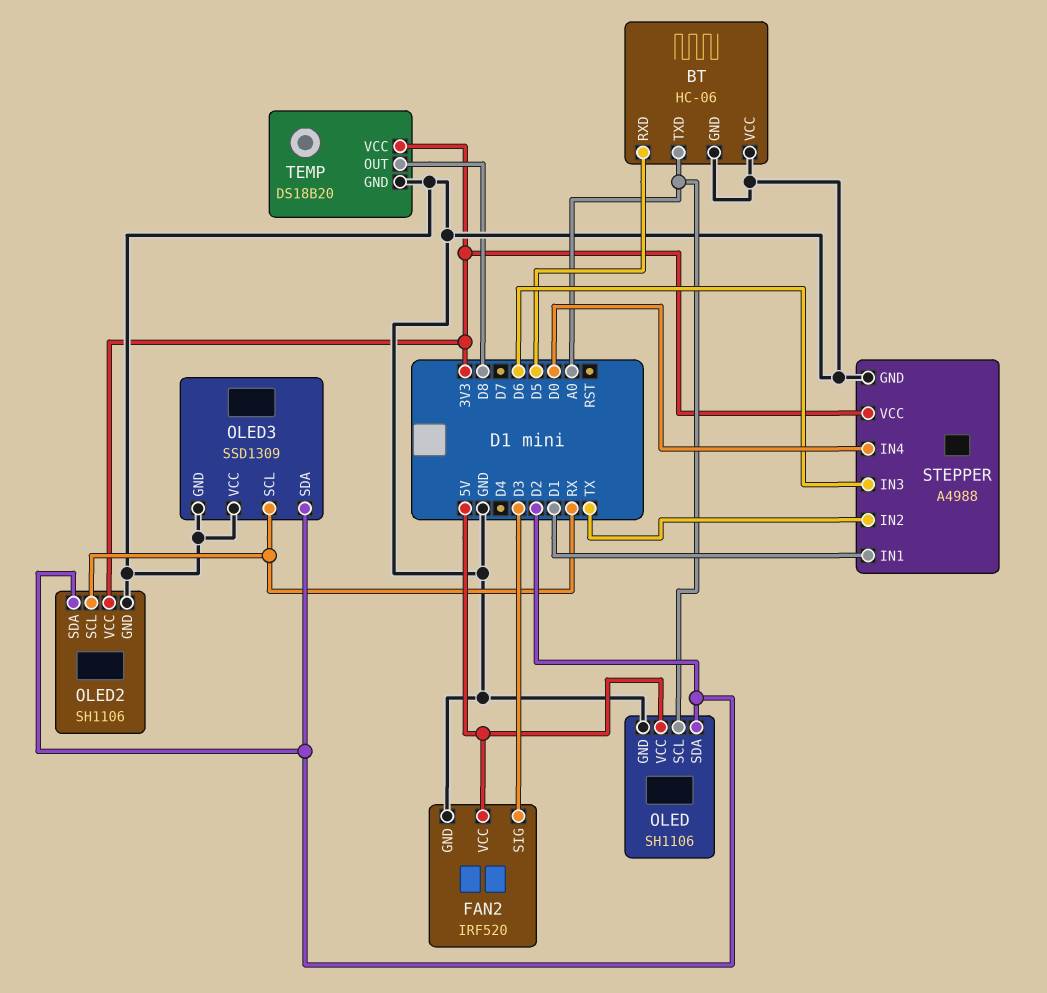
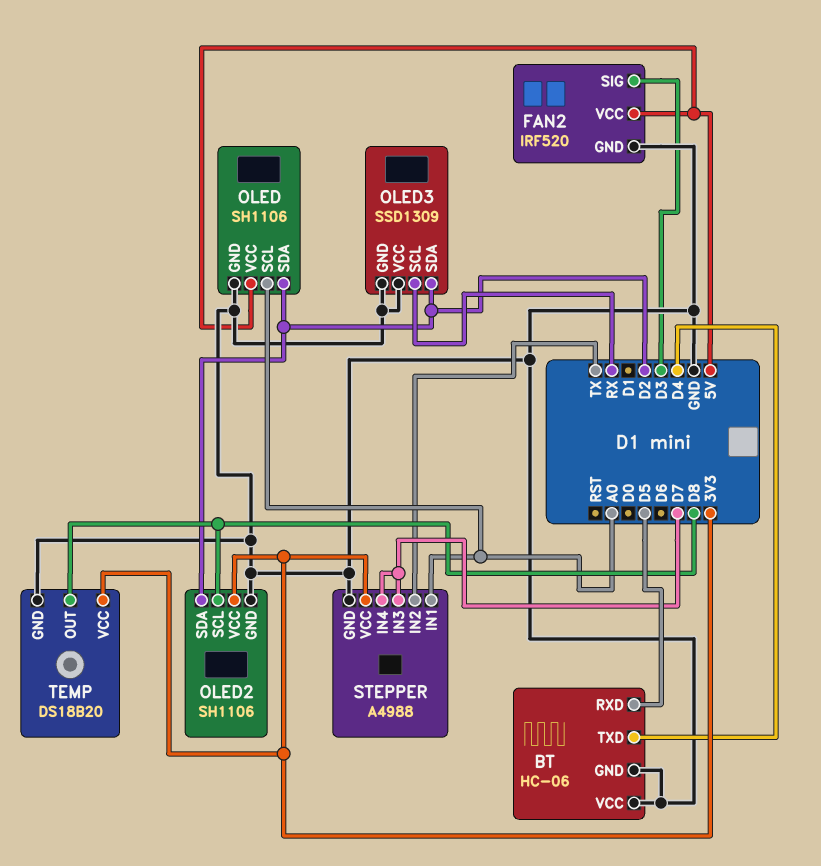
BT pin TXD: A0 -> D4
OLED2 pin SCL: RX -> D8
STEPPER pin IN1: D1 -> A0
STEPPER pin IN3: D6 -> D7
STEPPER pin IN4: D0 -> D7

